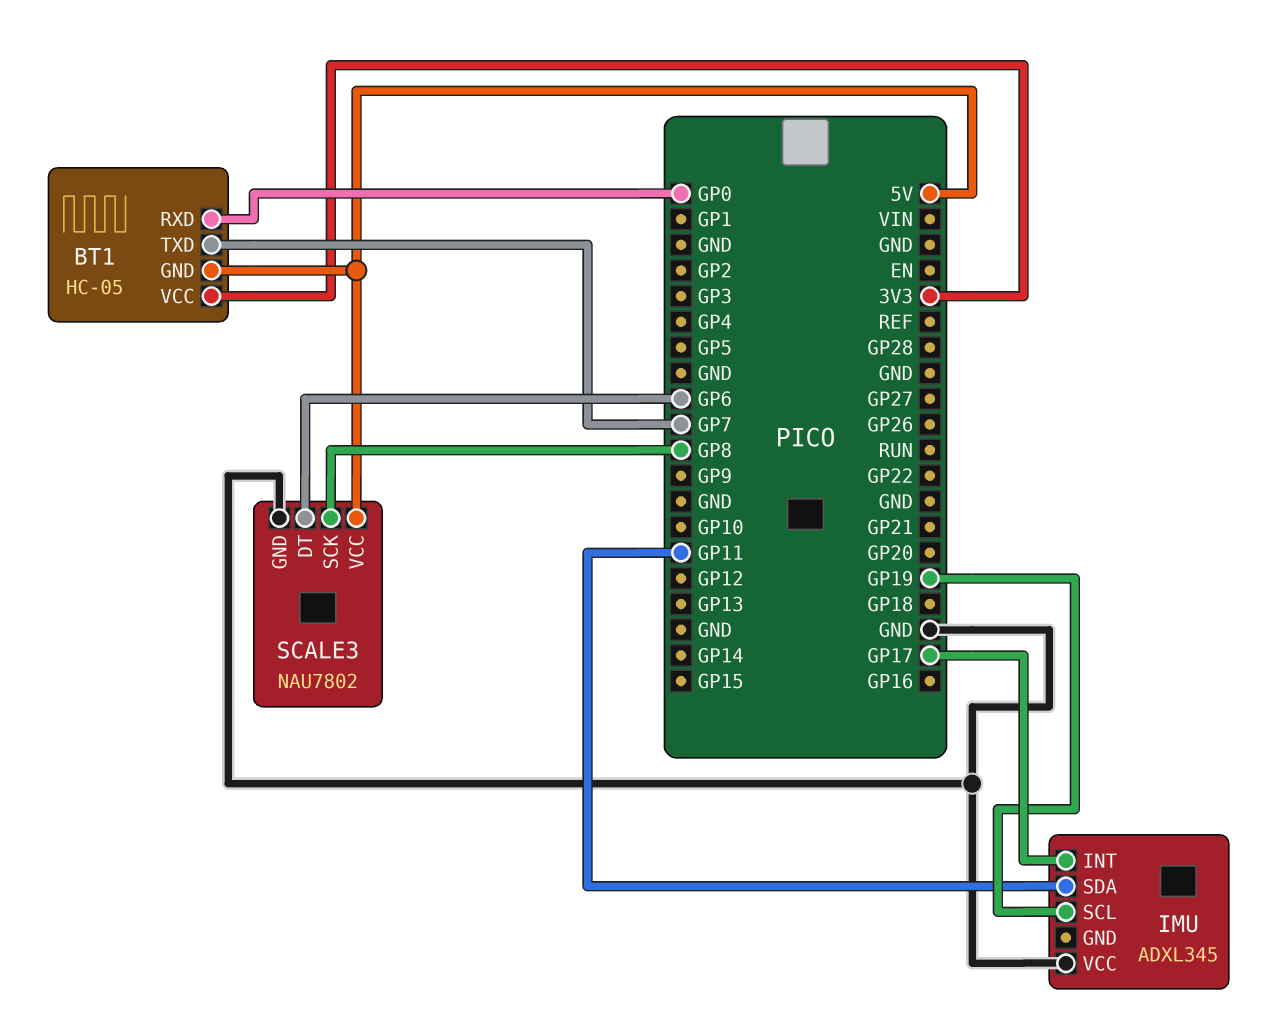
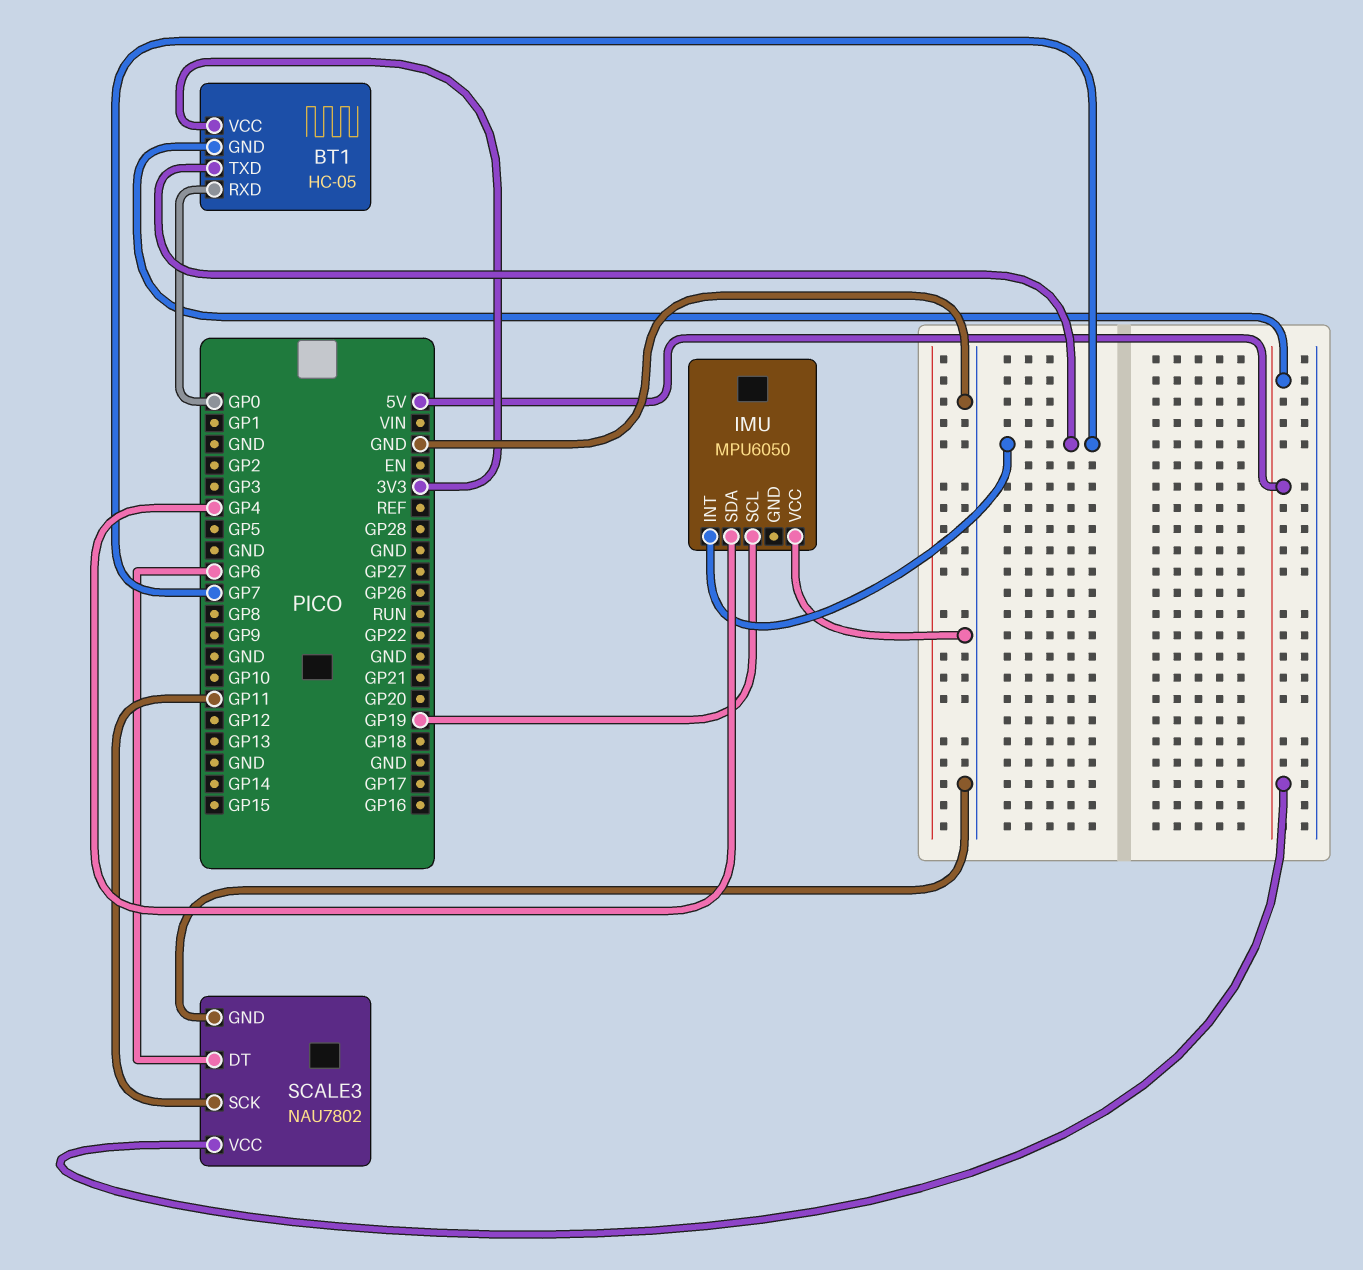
IMU: ADXL345 -> MPU6050
IMU pin INT: GP17 -> GP7
IMU pin SDA: GP11 -> GP4
SCALE3 pin SCK: GP8 -> GP11

